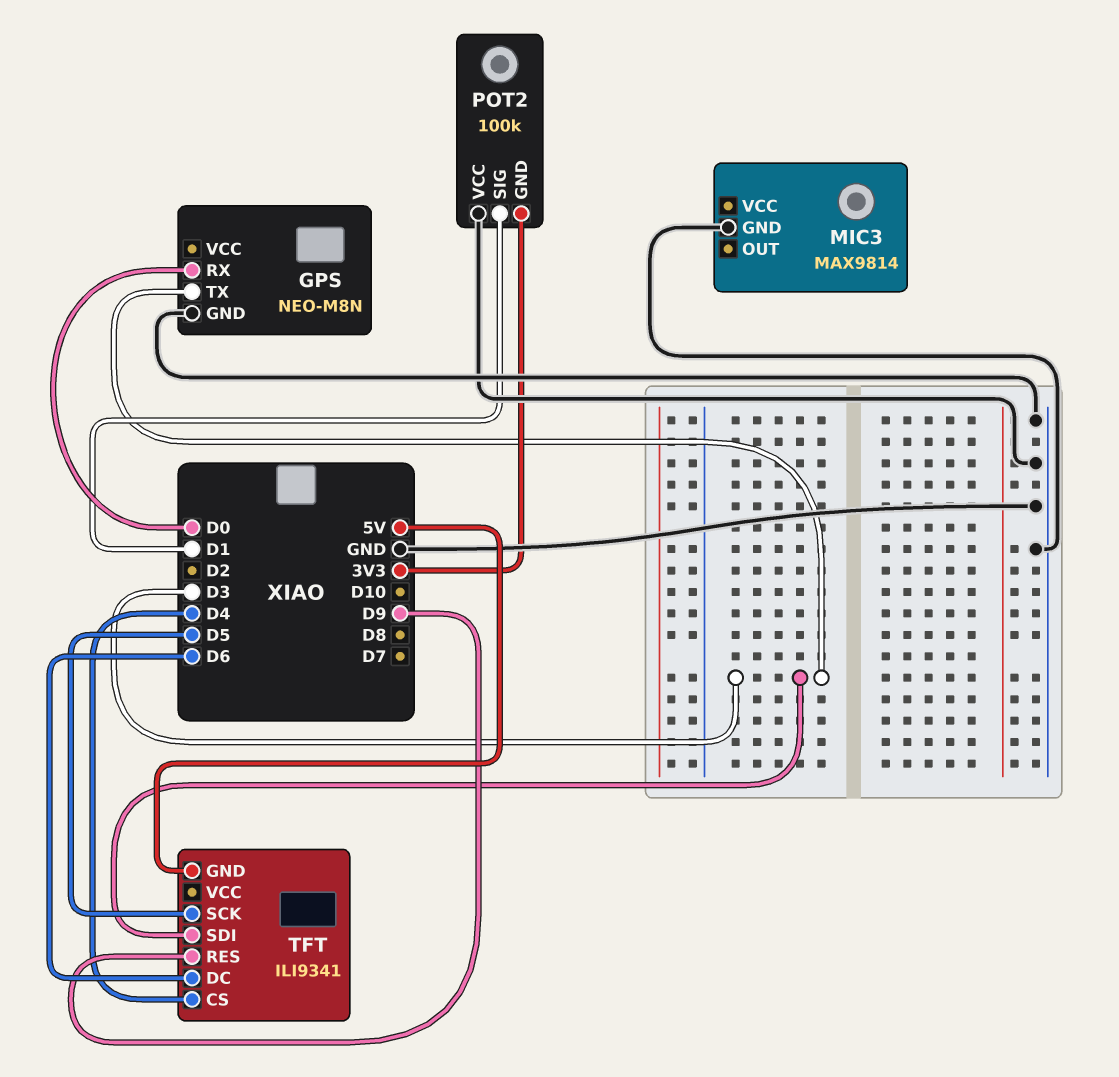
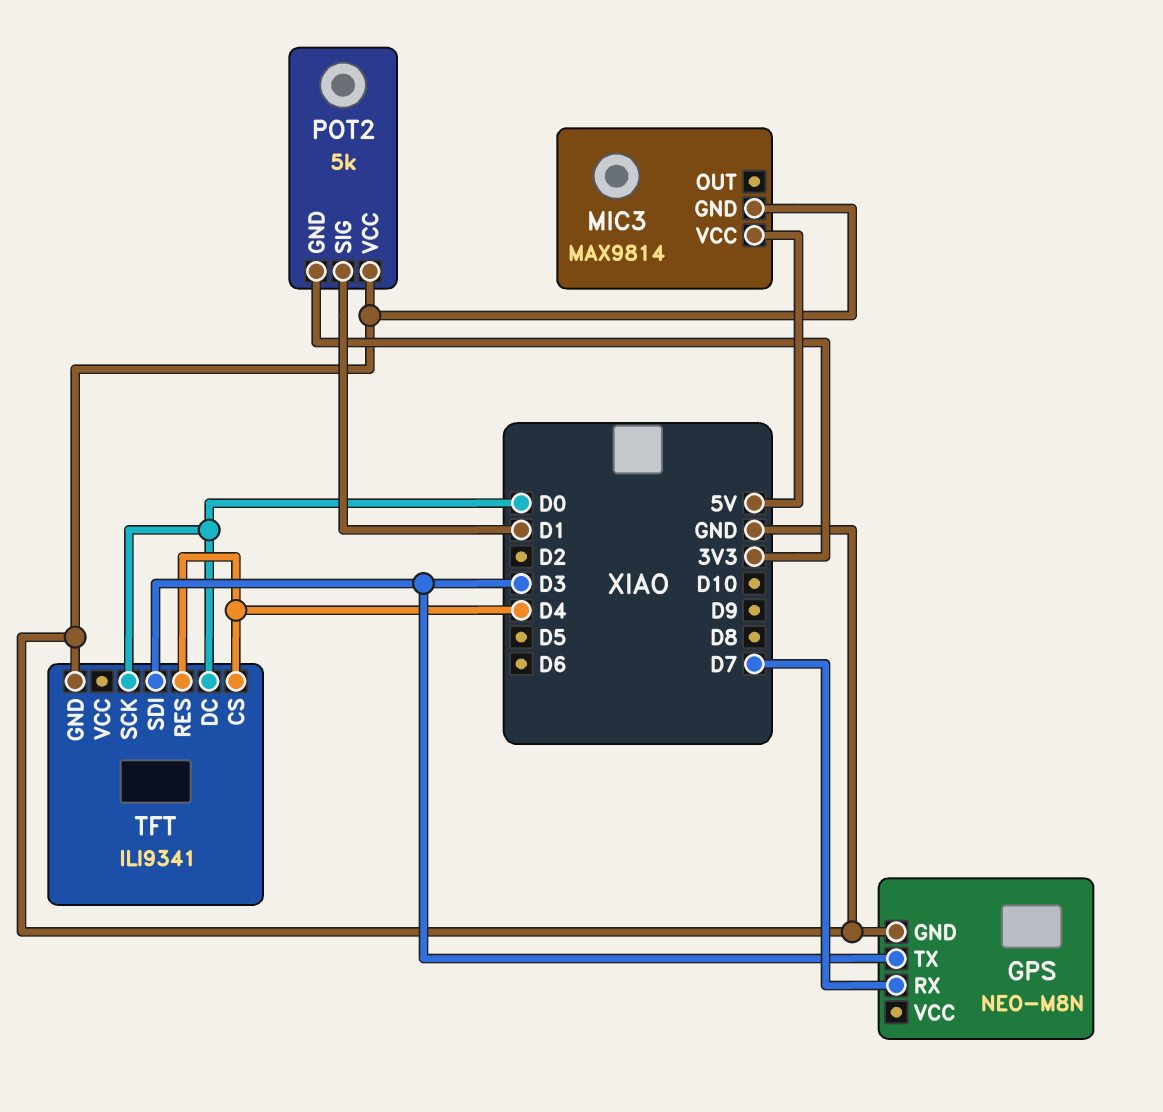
GPS pin RX: D0 -> D7
MIC3 pin VCC: none -> 5V
POT2: 100k -> 5k
TFT pin DC: D6 -> D0
TFT pin GND: 5V -> GND
TFT pin RES: D9 -> D4
TFT pin SCK: D5 -> D0

